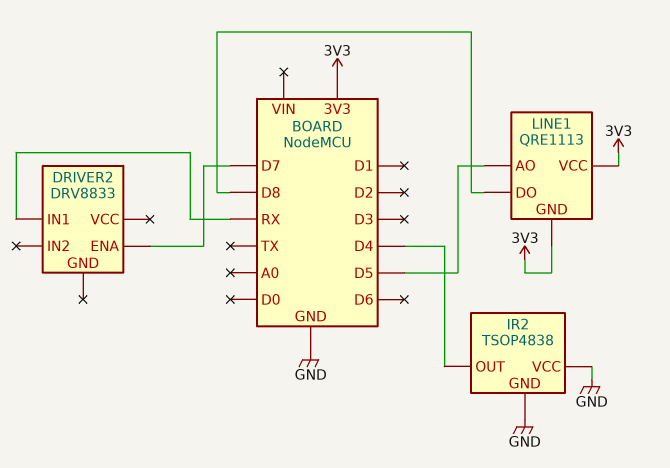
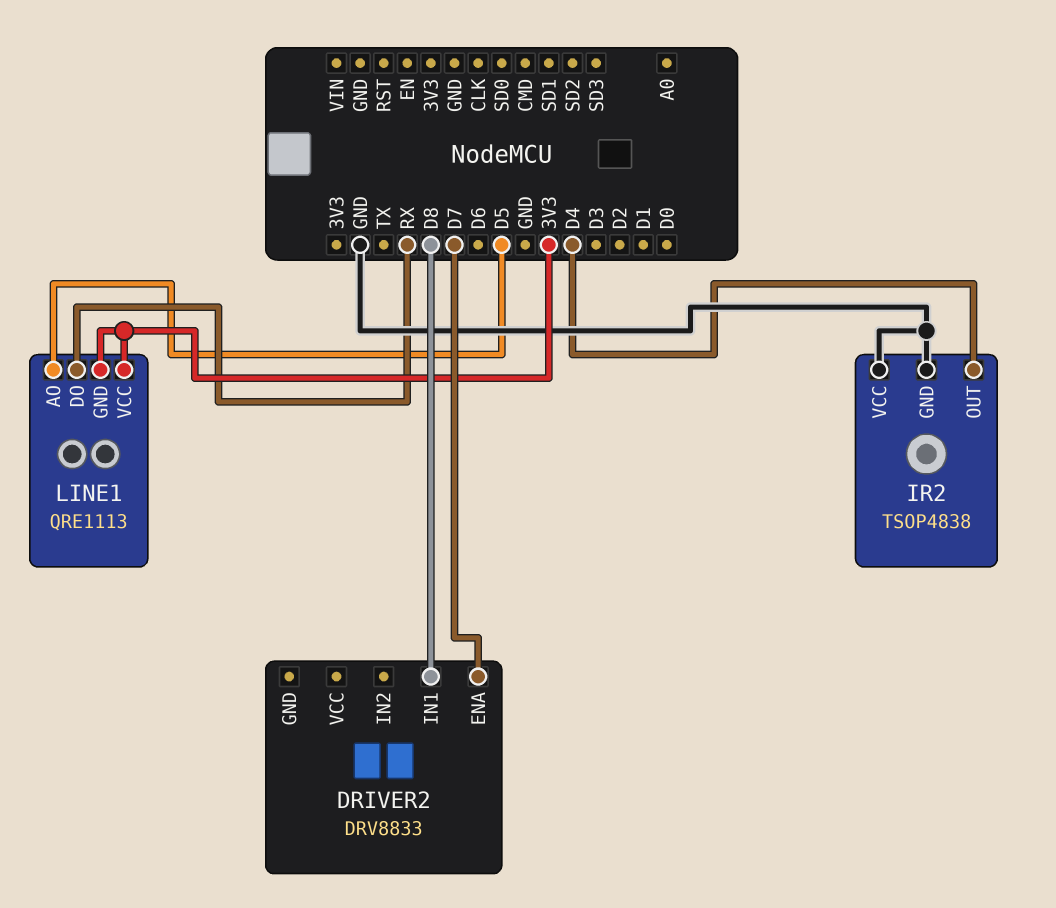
DRIVER2 pin IN1: RX -> D8
LINE1 pin DO: D8 -> RX

